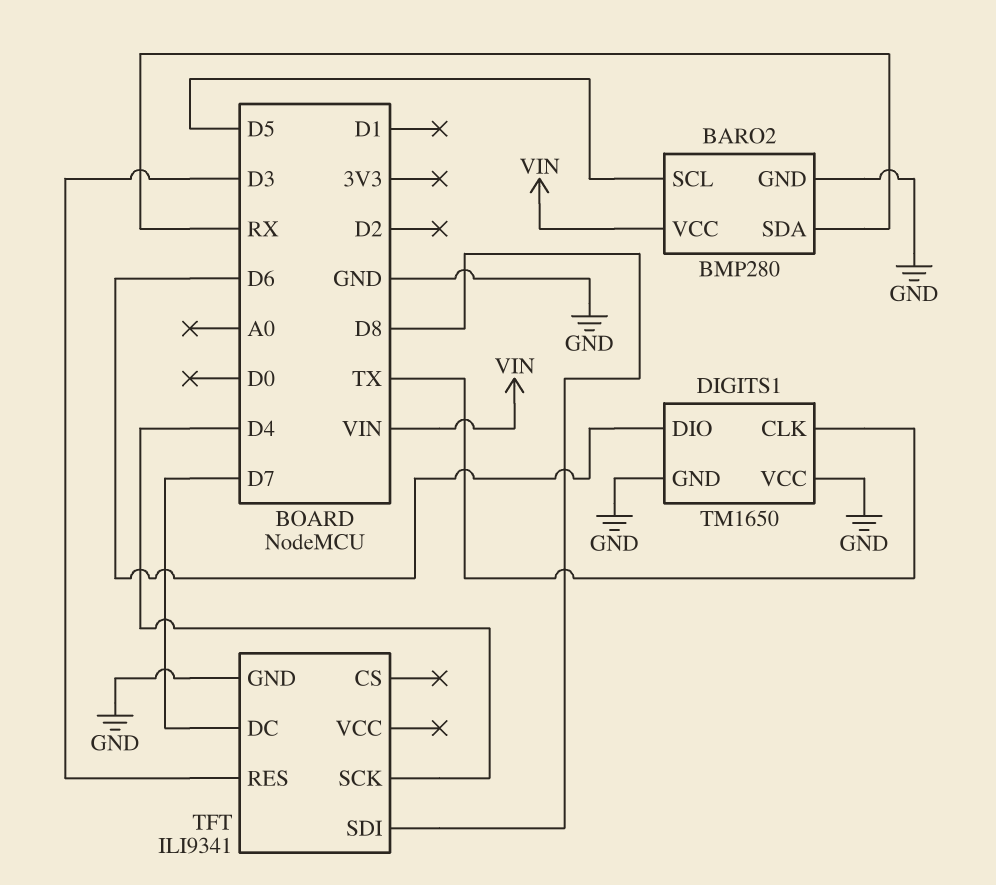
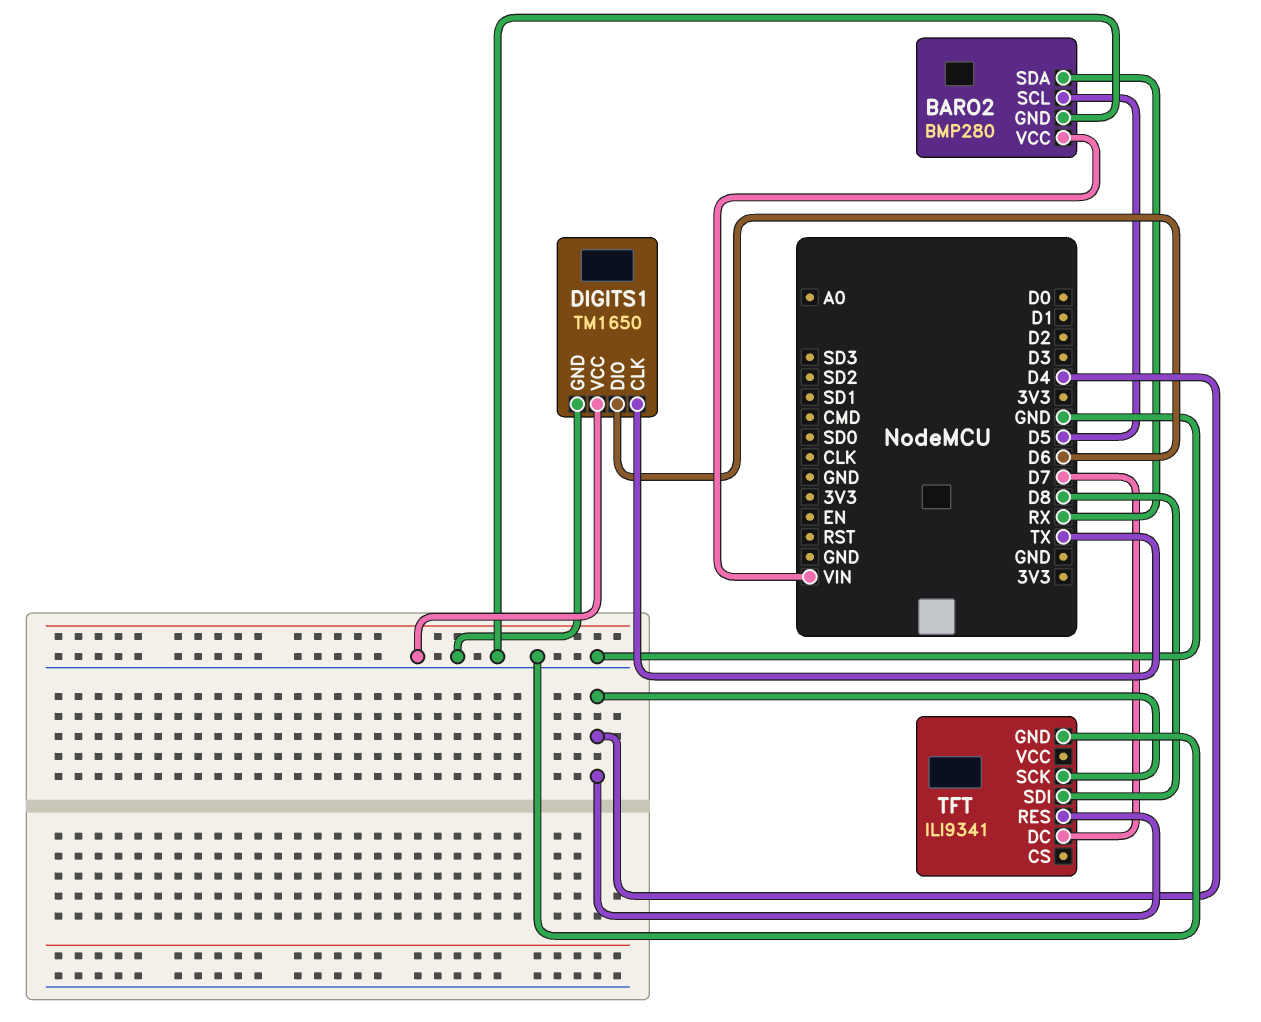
TFT pin RES: D3 -> D4

